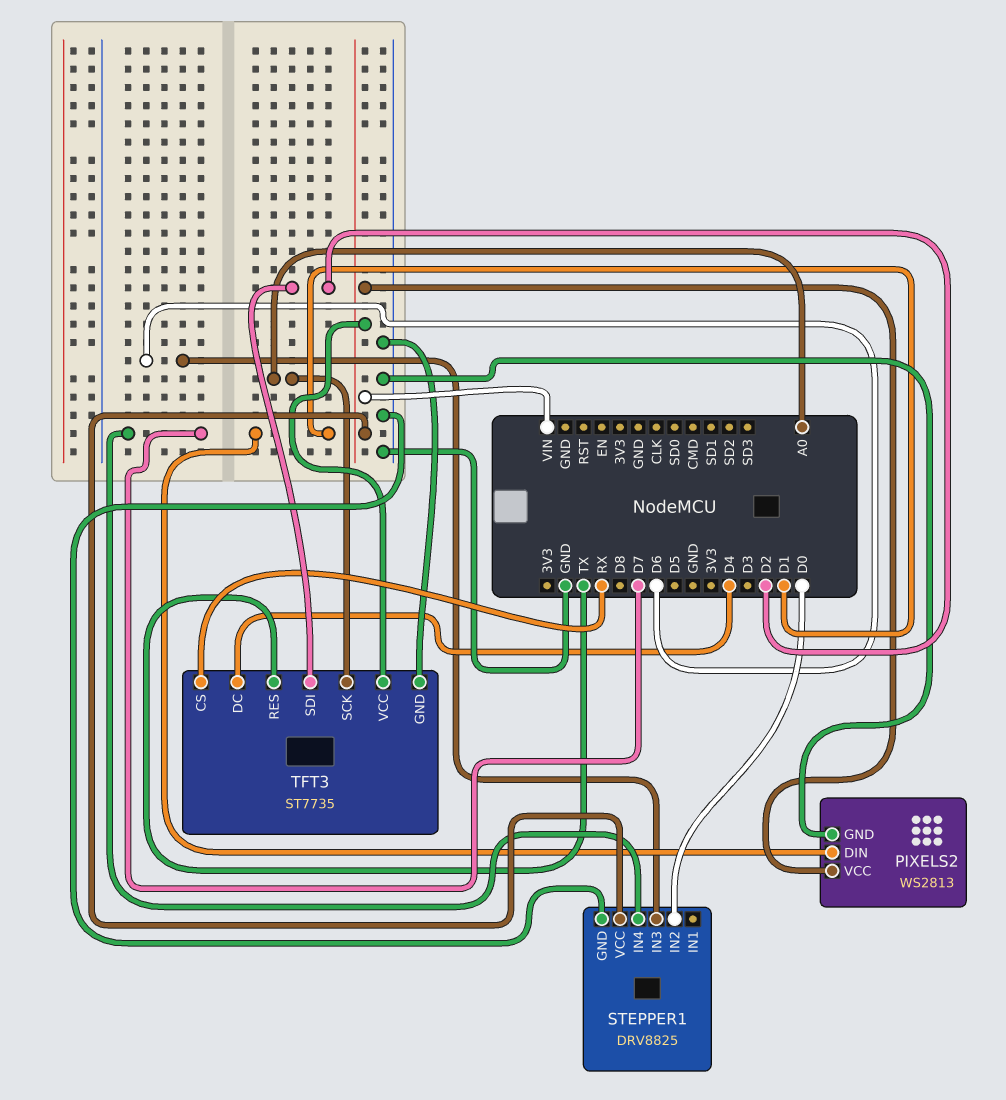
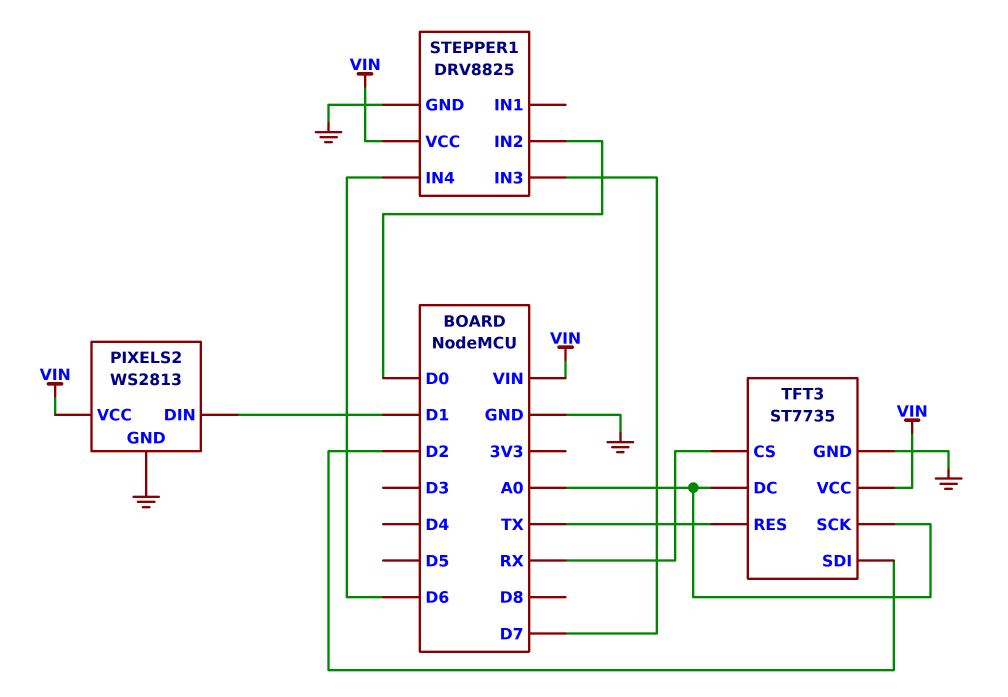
STEPPER1 pin IN3: D6 -> D7
STEPPER1 pin IN4: D7 -> D6
TFT3 pin DC: D4 -> A0

